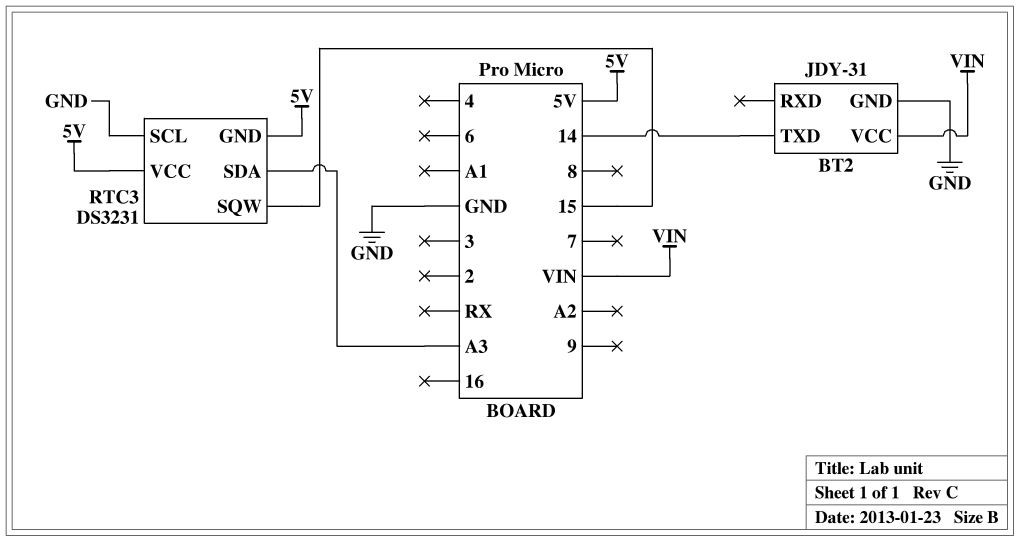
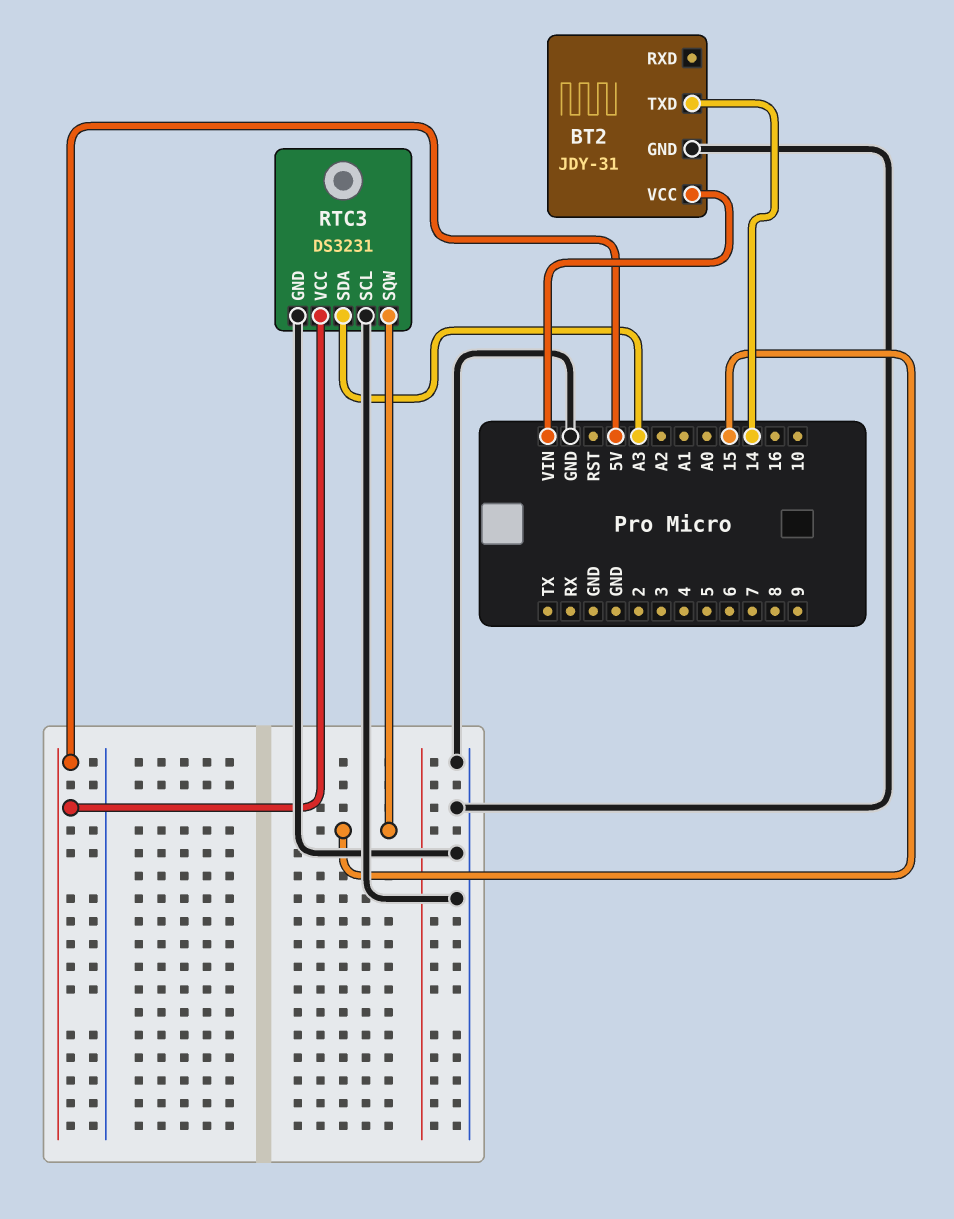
RTC3 pin GND: 5V -> GND

